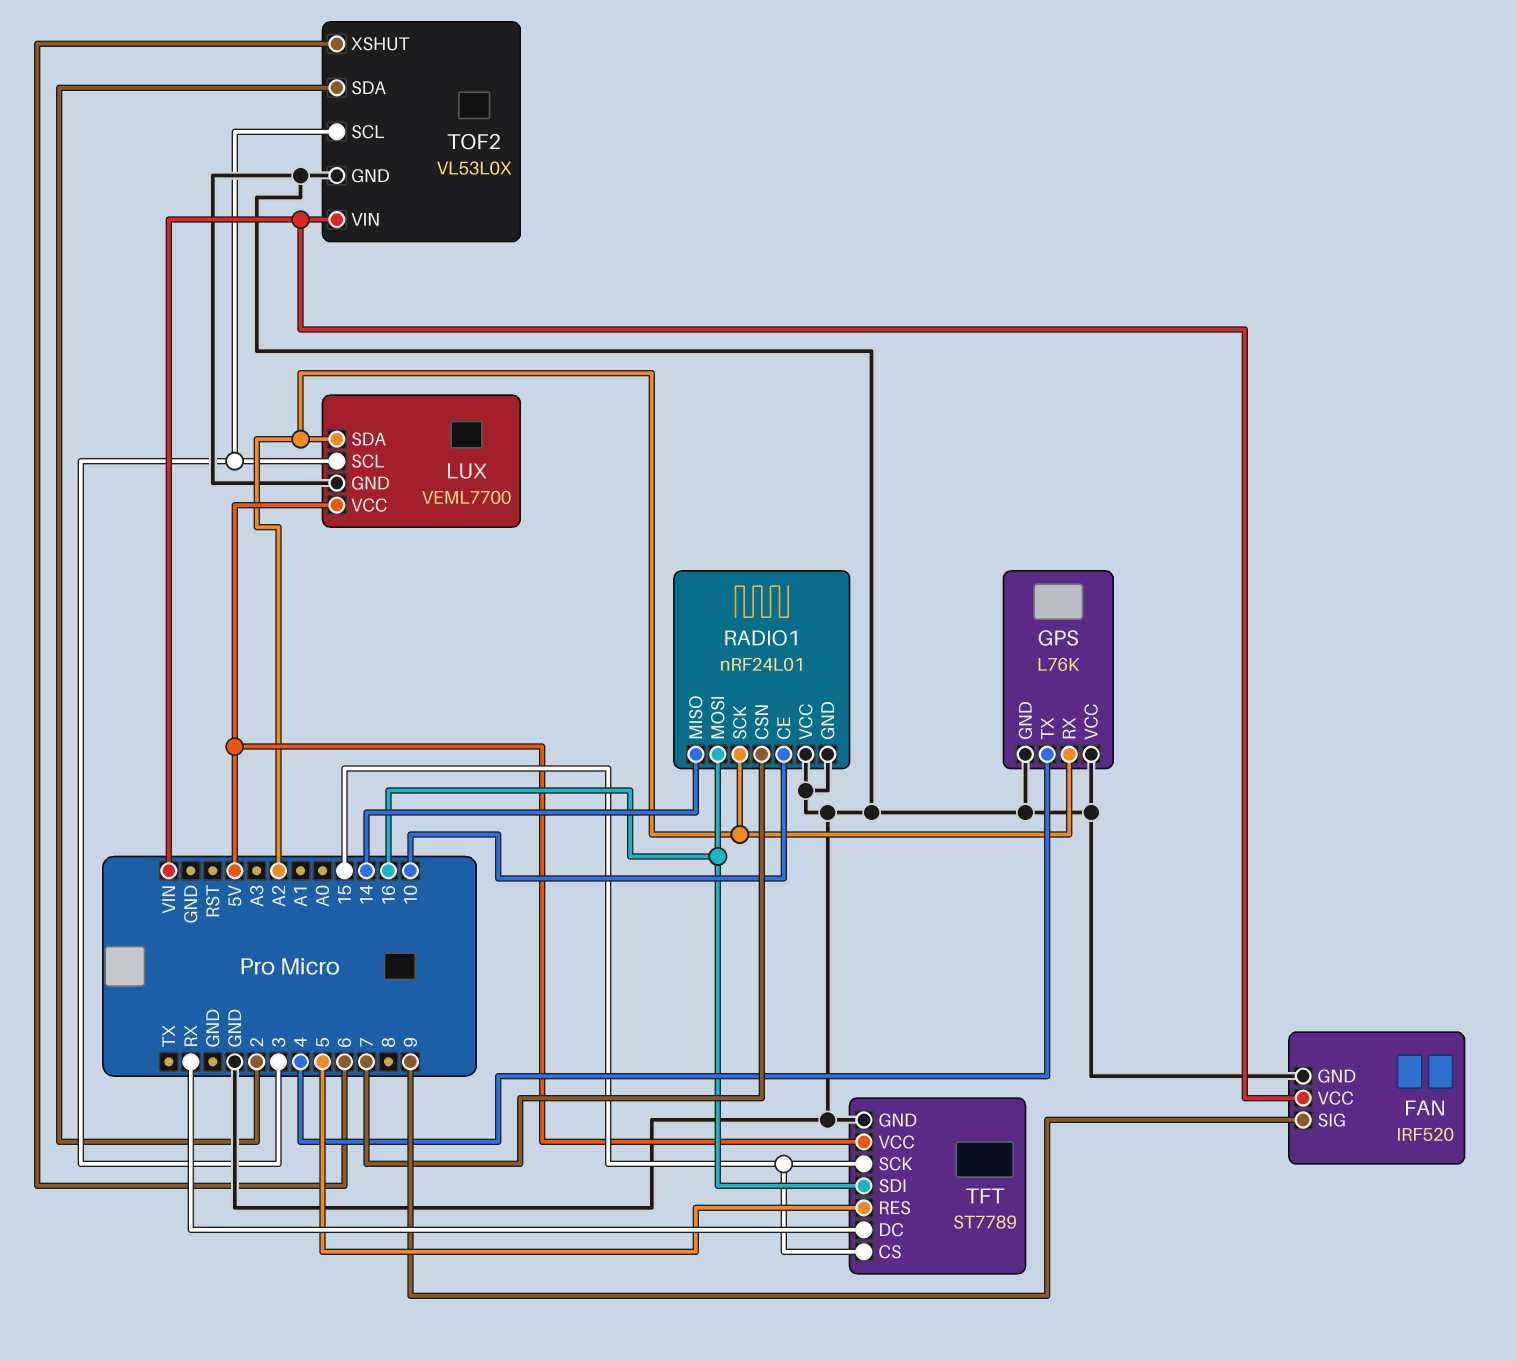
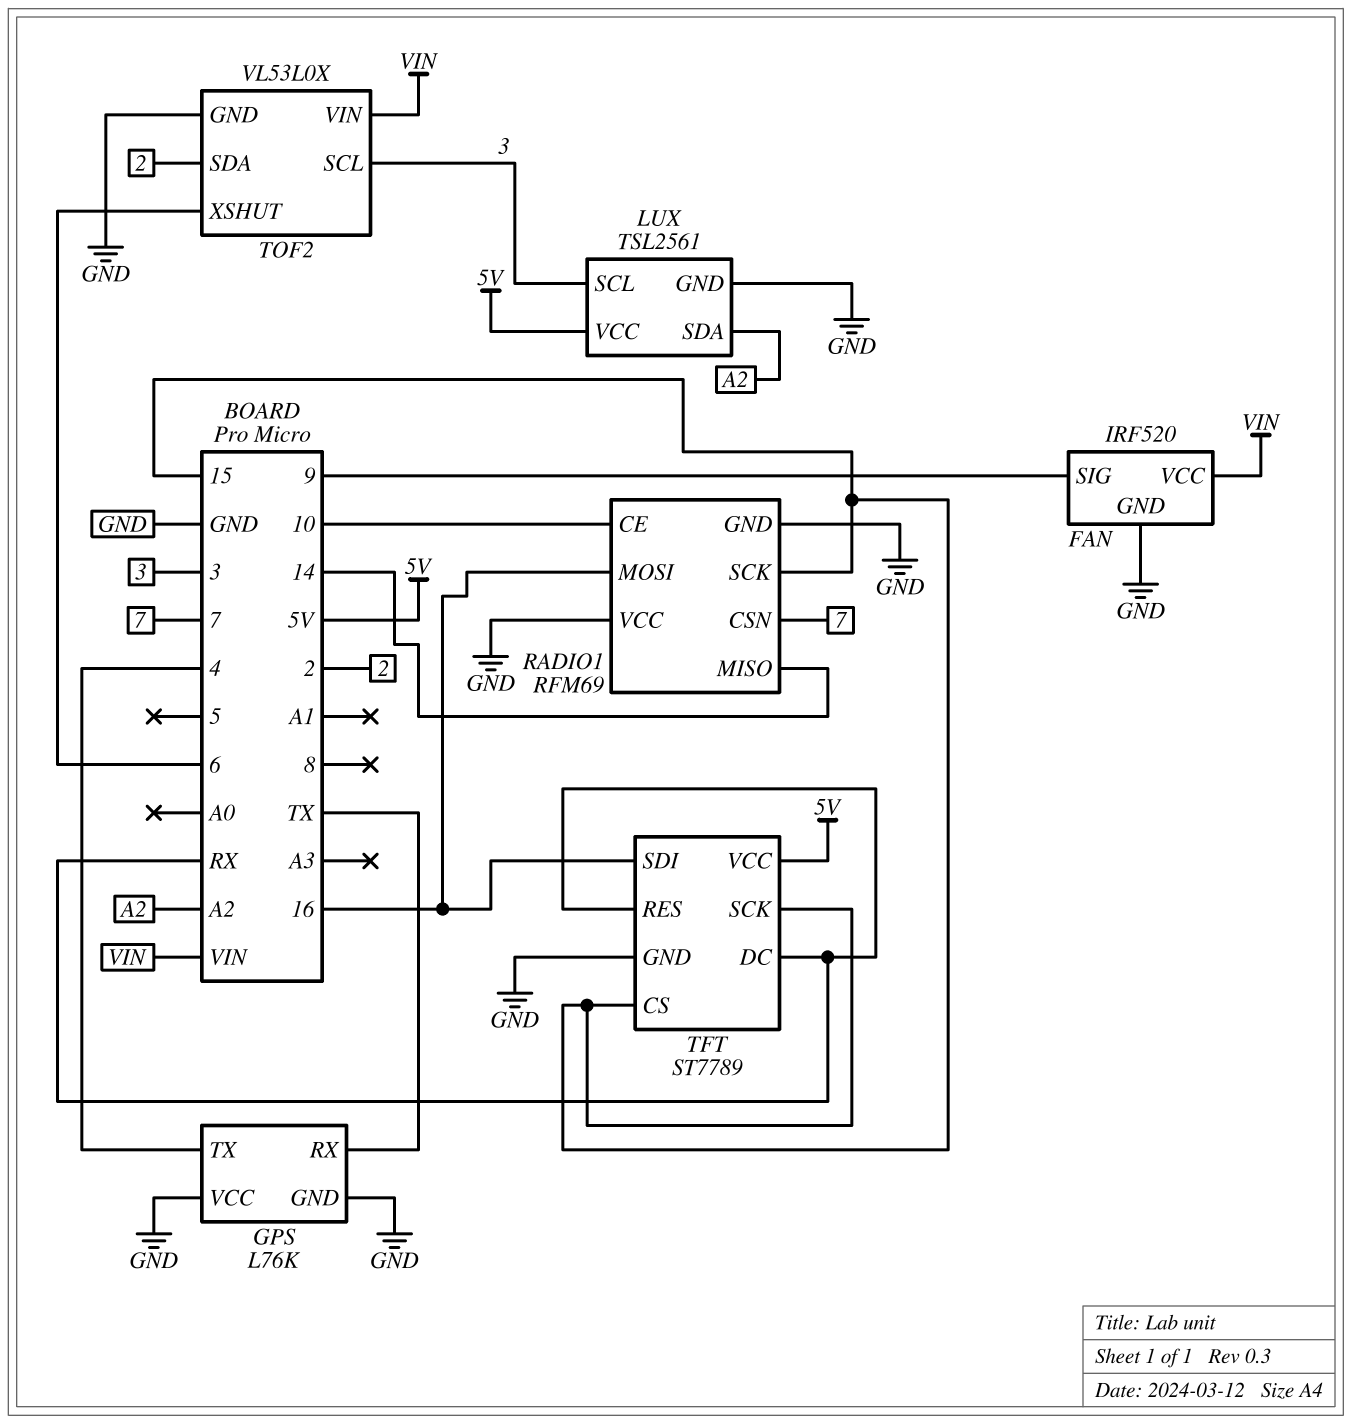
GPS pin RX: A2 -> TX
LUX: VEML7700 -> TSL2561
RADIO1: nRF24L01 -> RFM69
RADIO1 pin SCK: A2 -> 15
TFT pin RES: 5 -> RX

